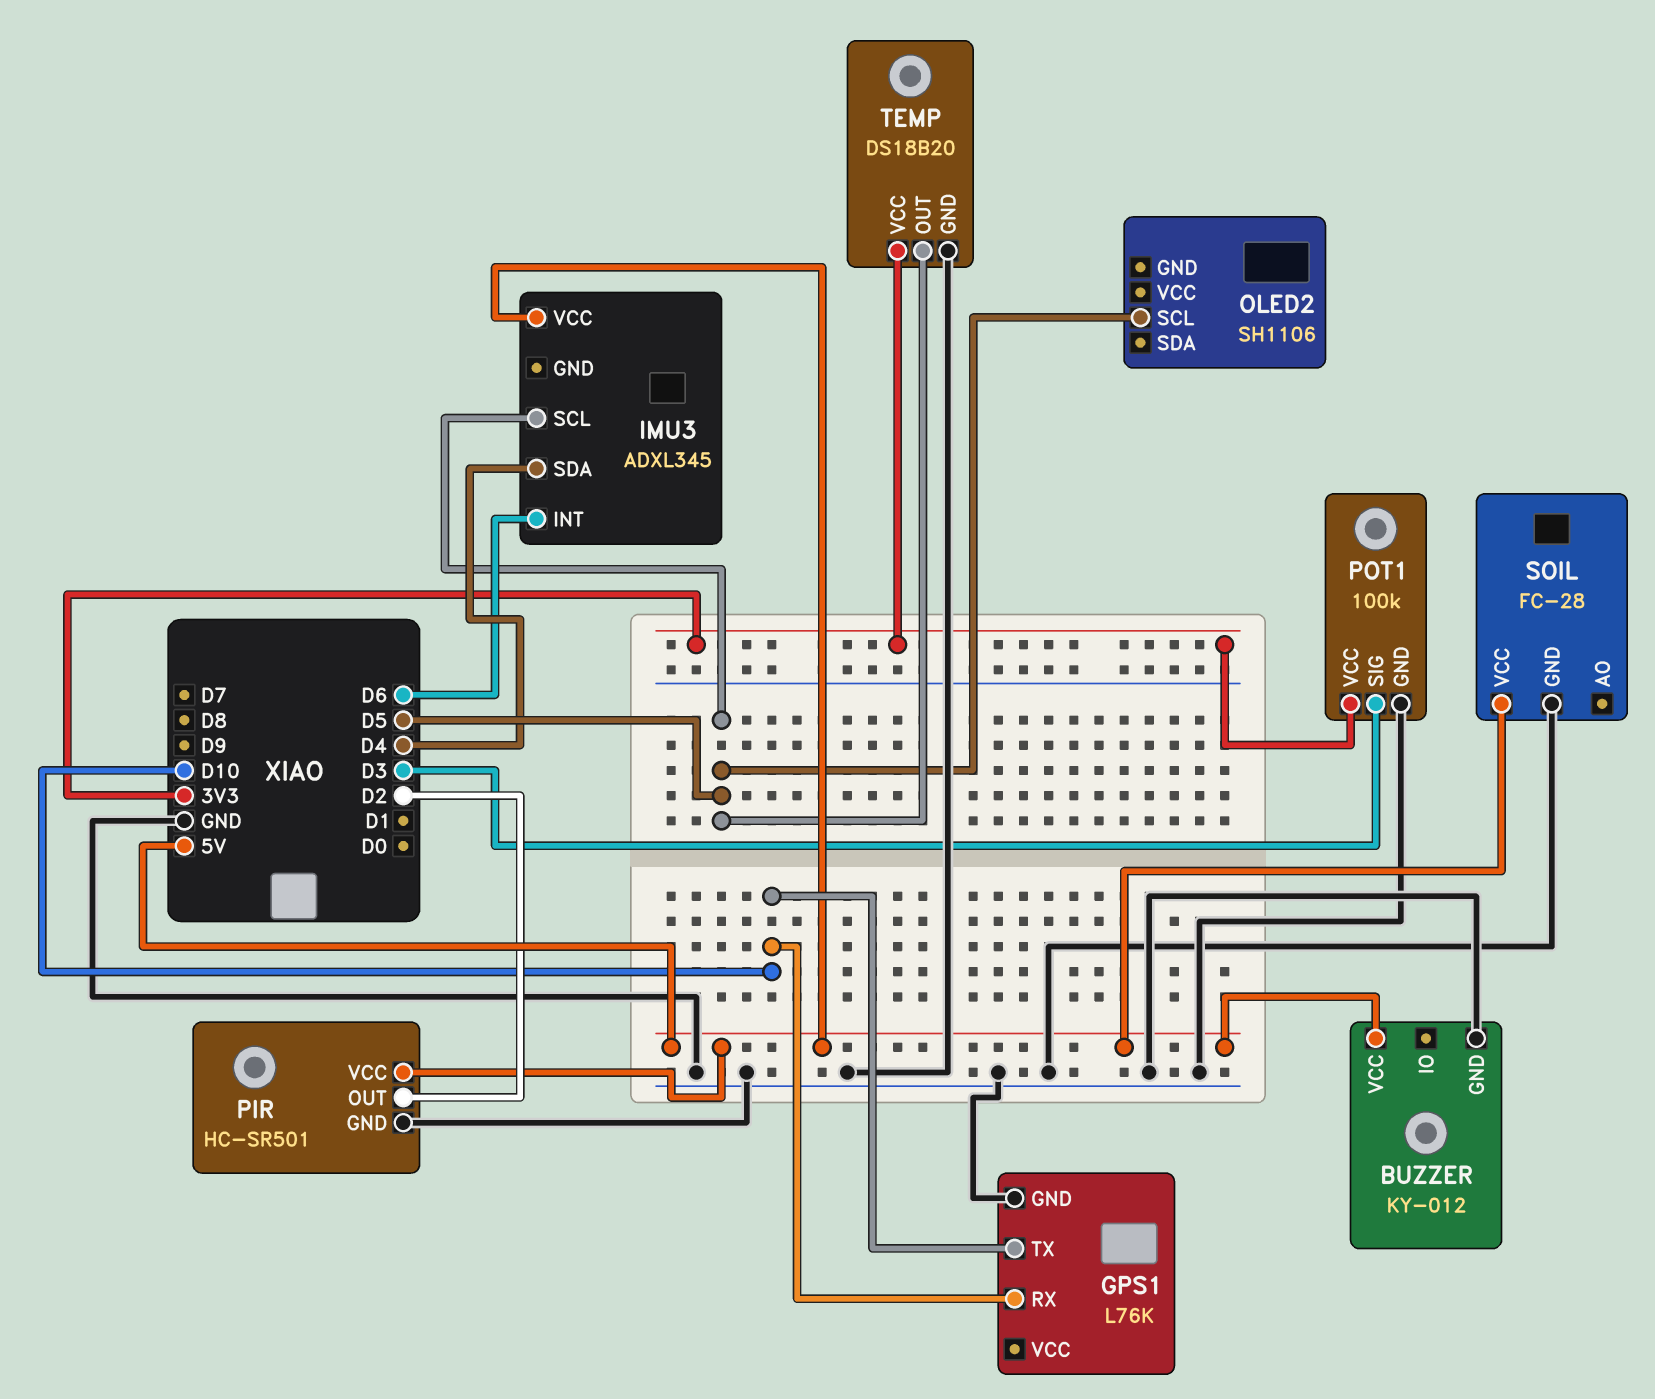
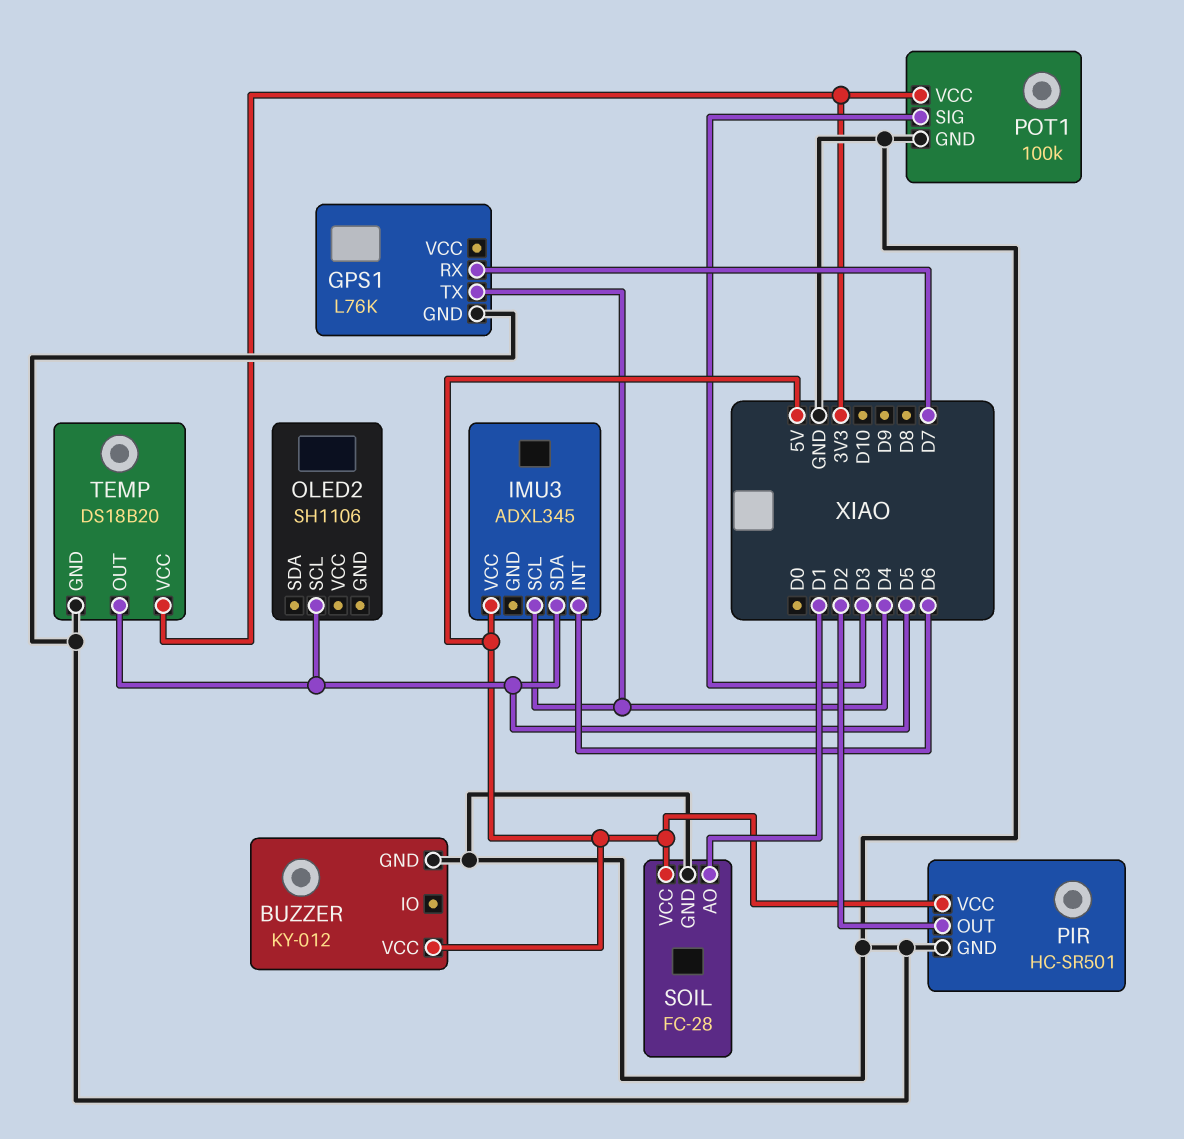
GPS1 pin RX: D10 -> D7
GPS1 pin TX: D10 -> D4
IMU3 pin SCL: D5 -> D4
IMU3 pin SDA: D4 -> D5
SOIL pin AO: none -> D1

